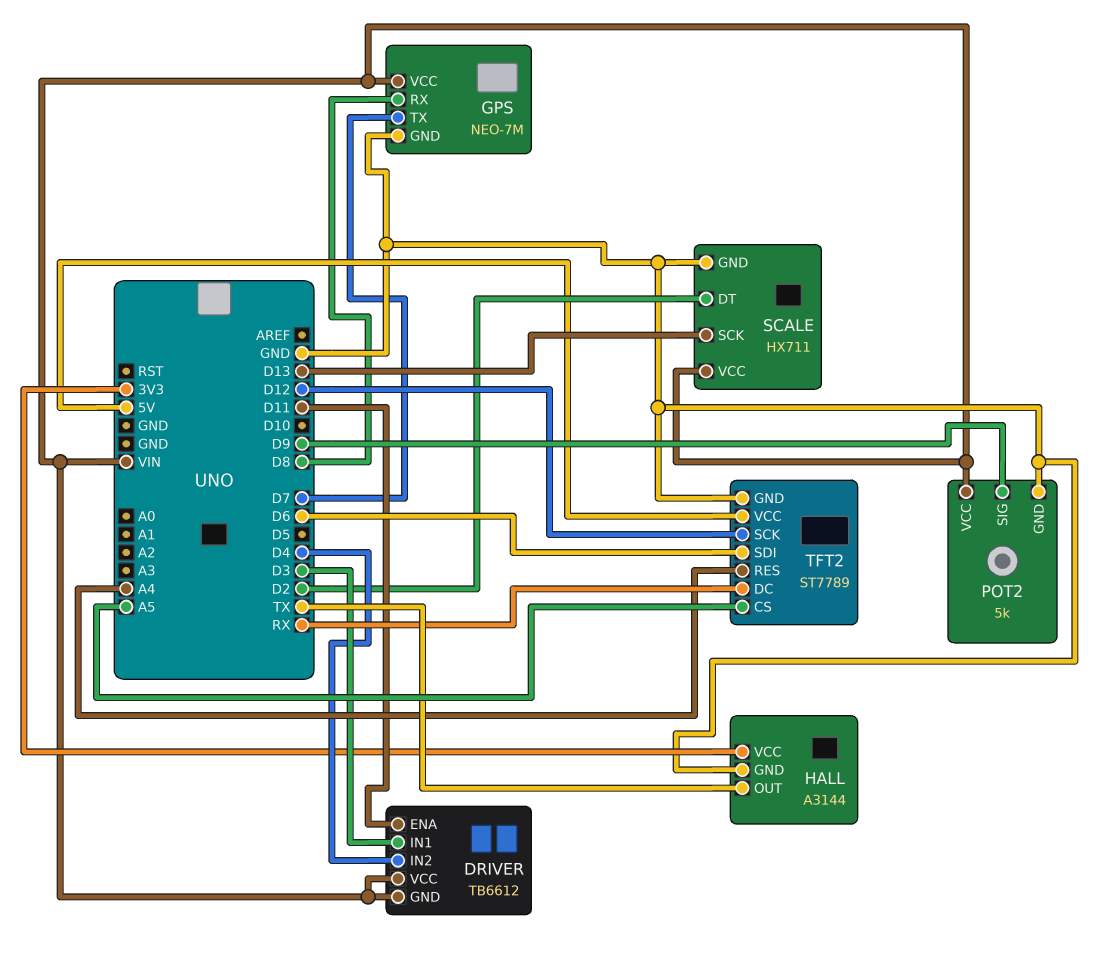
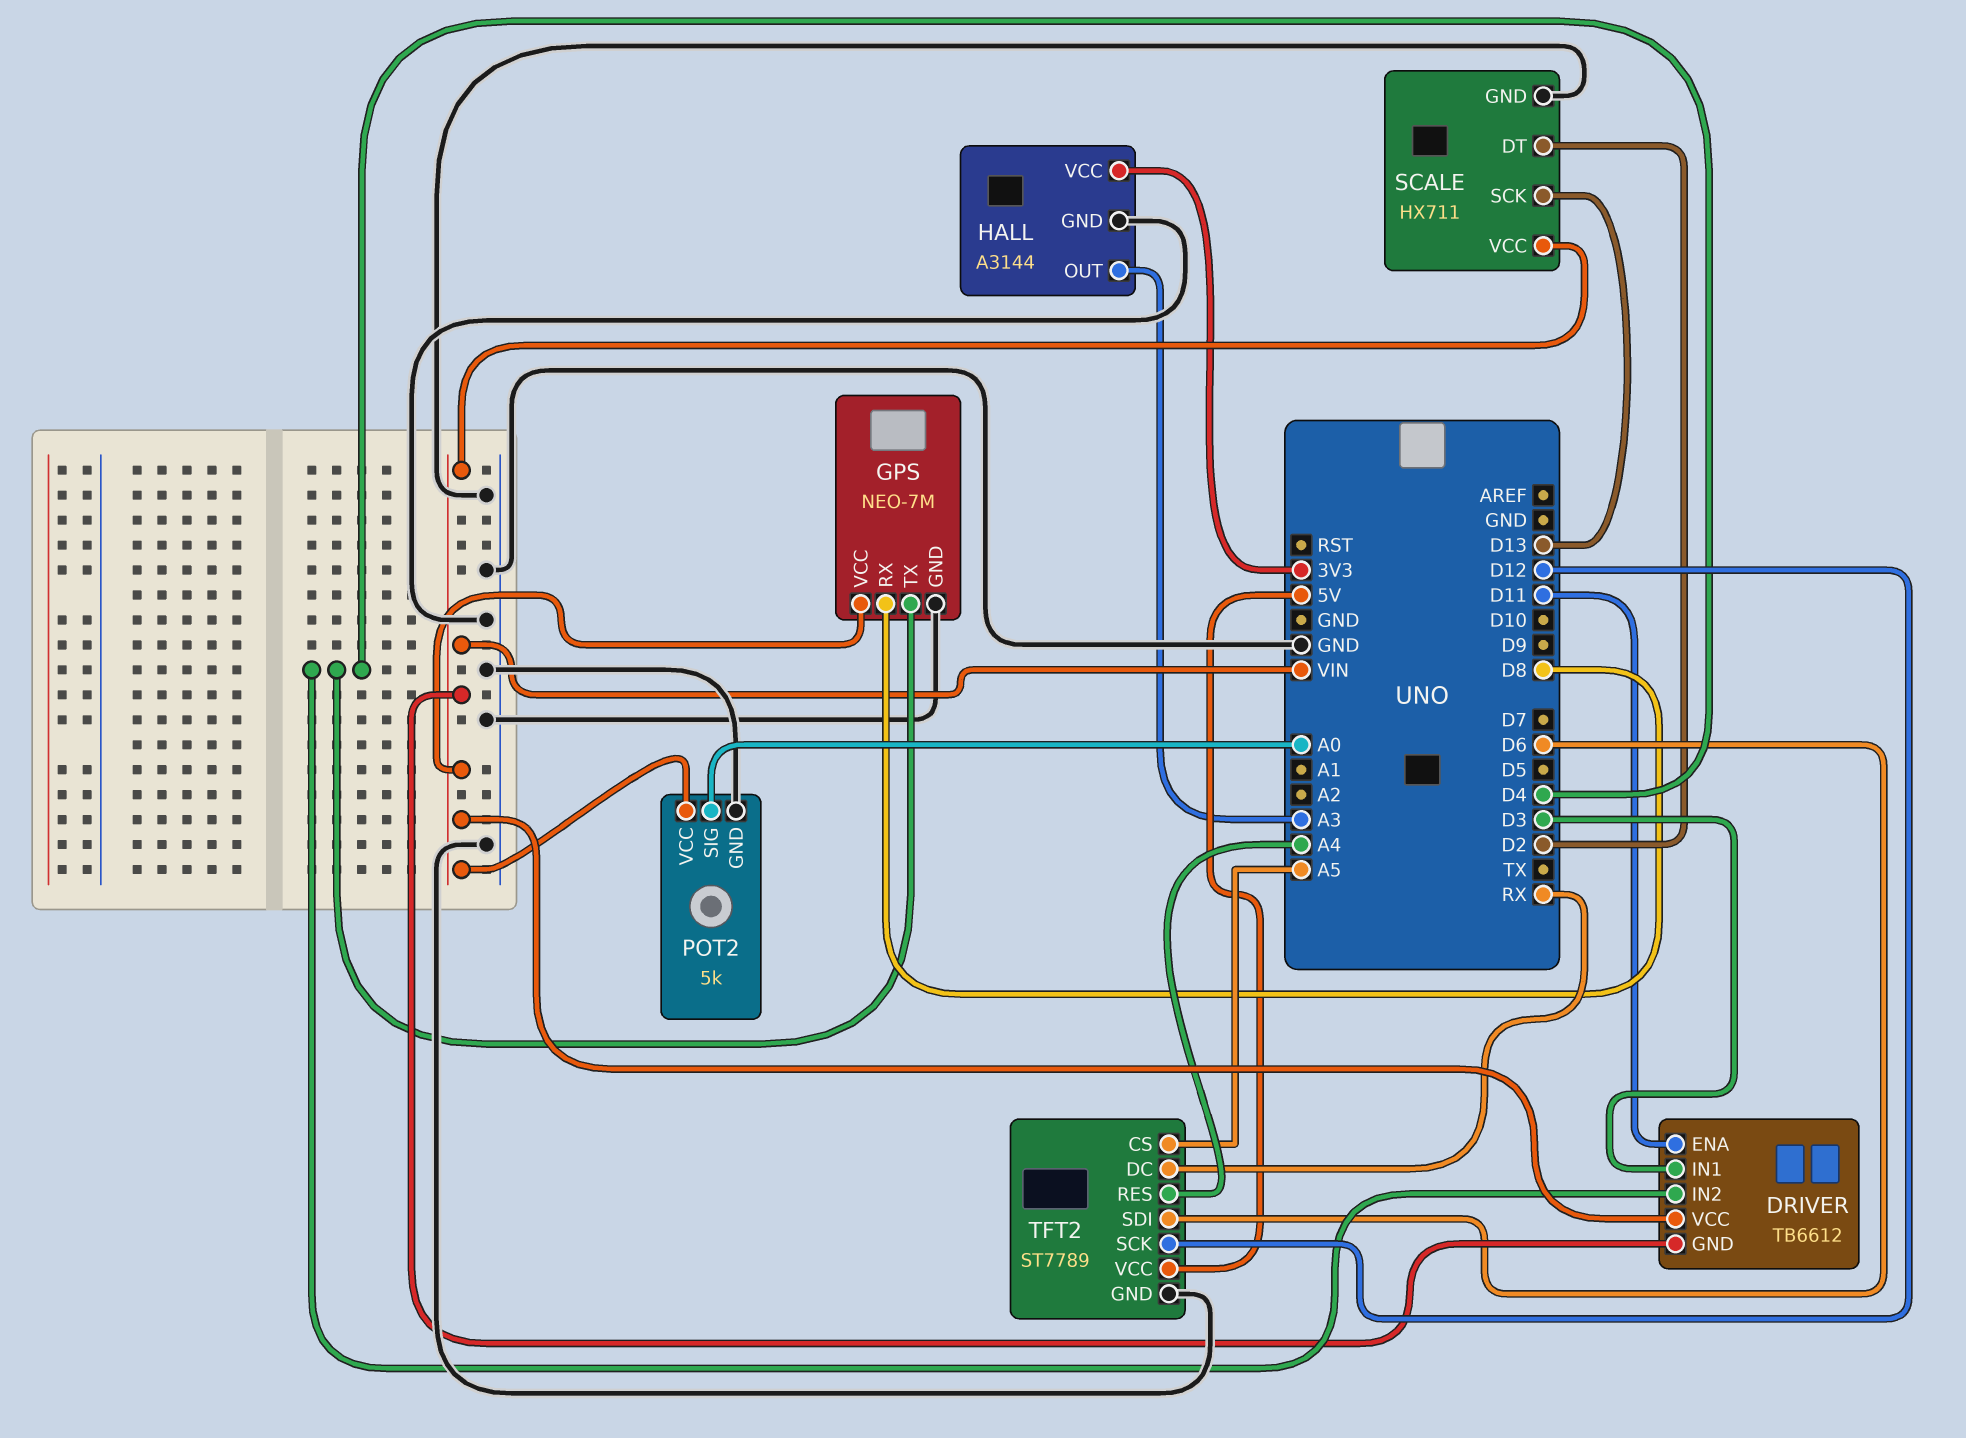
GPS pin TX: D7 -> D4
HALL pin OUT: TX -> A3
POT2 pin SIG: D9 -> A0

